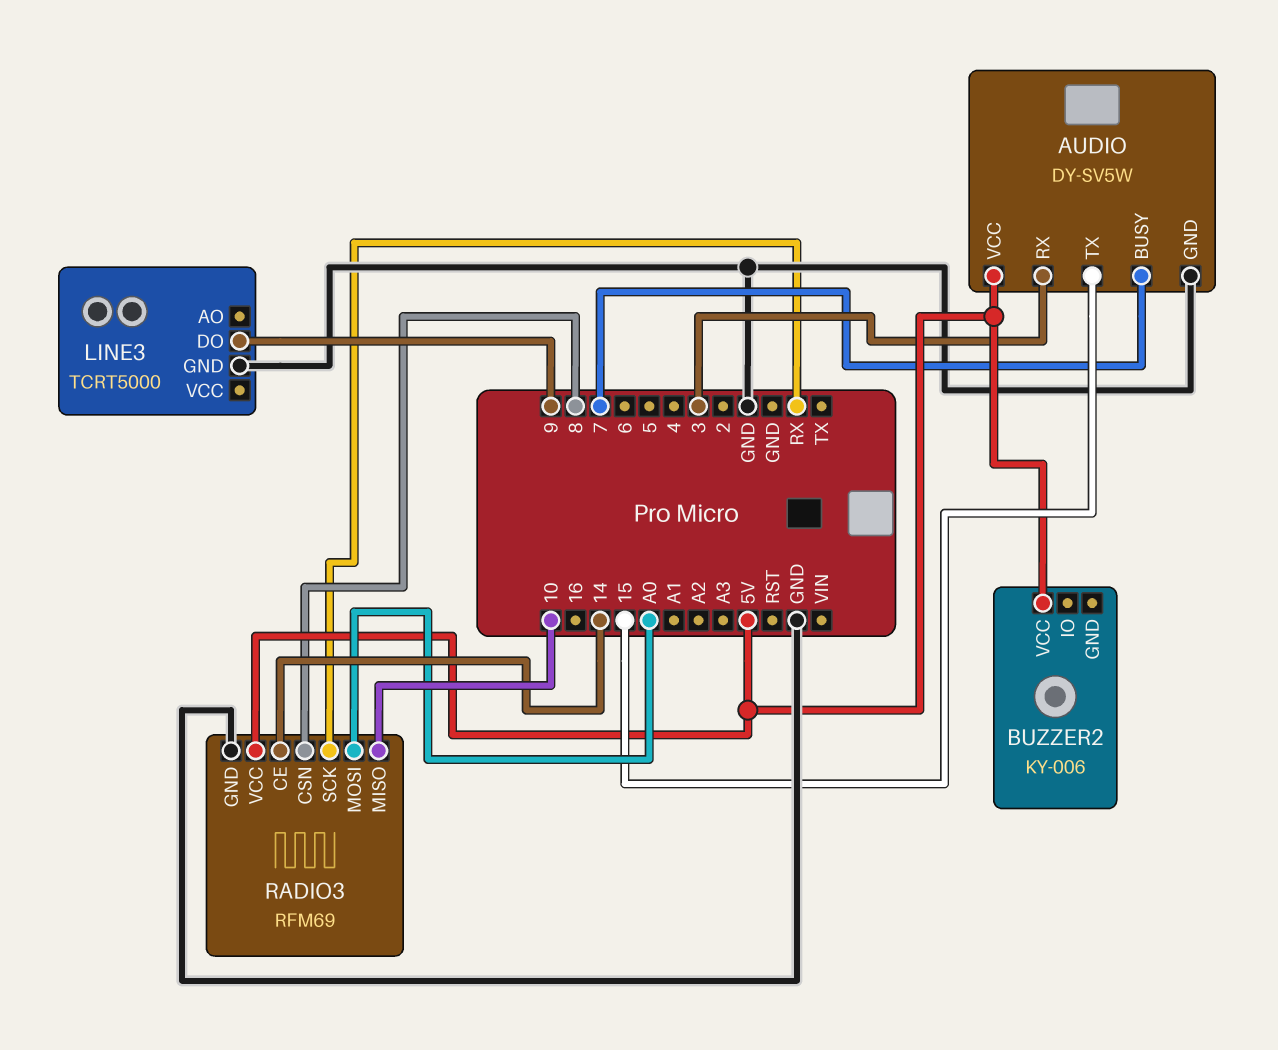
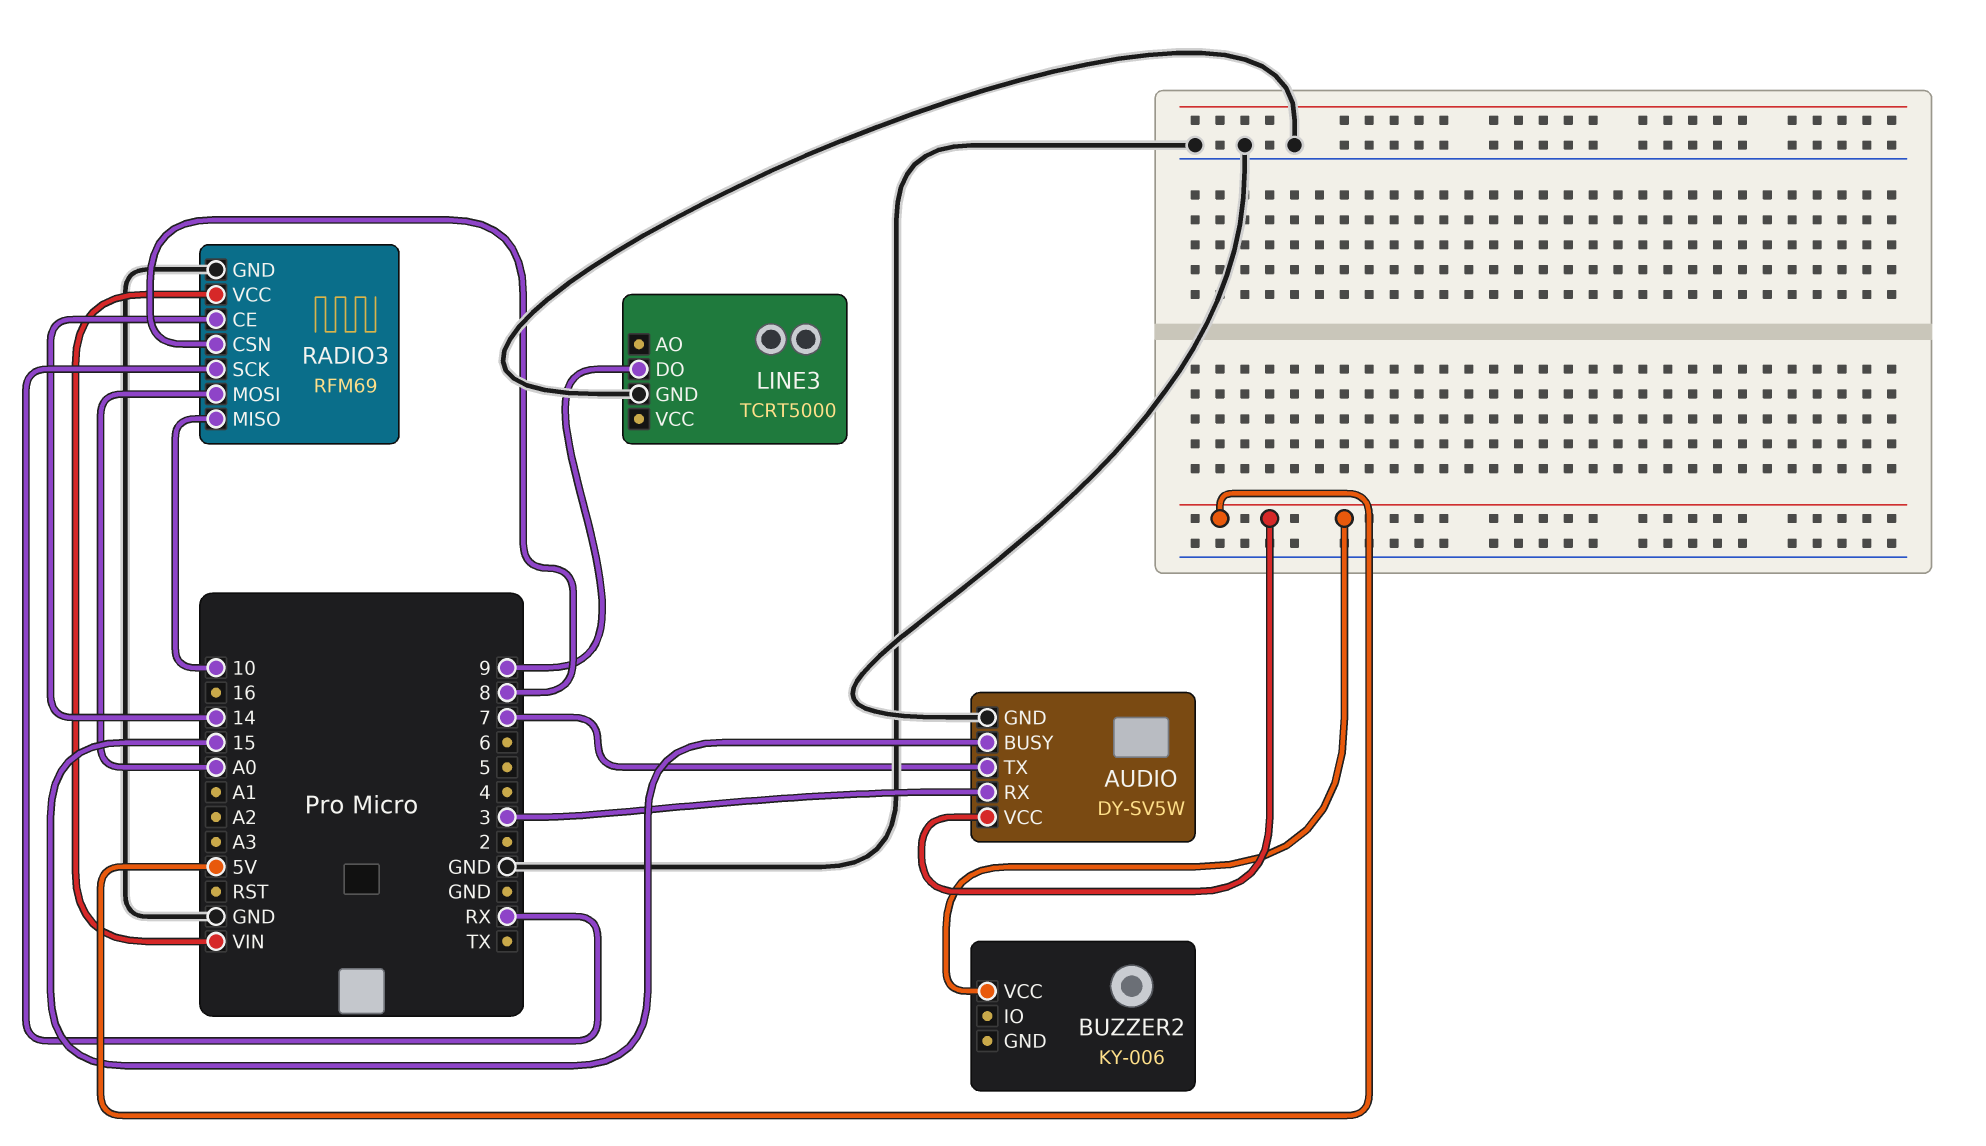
AUDIO pin BUSY: 7 -> 15
AUDIO pin TX: 15 -> 7
RADIO3 pin VCC: 5V -> VIN

